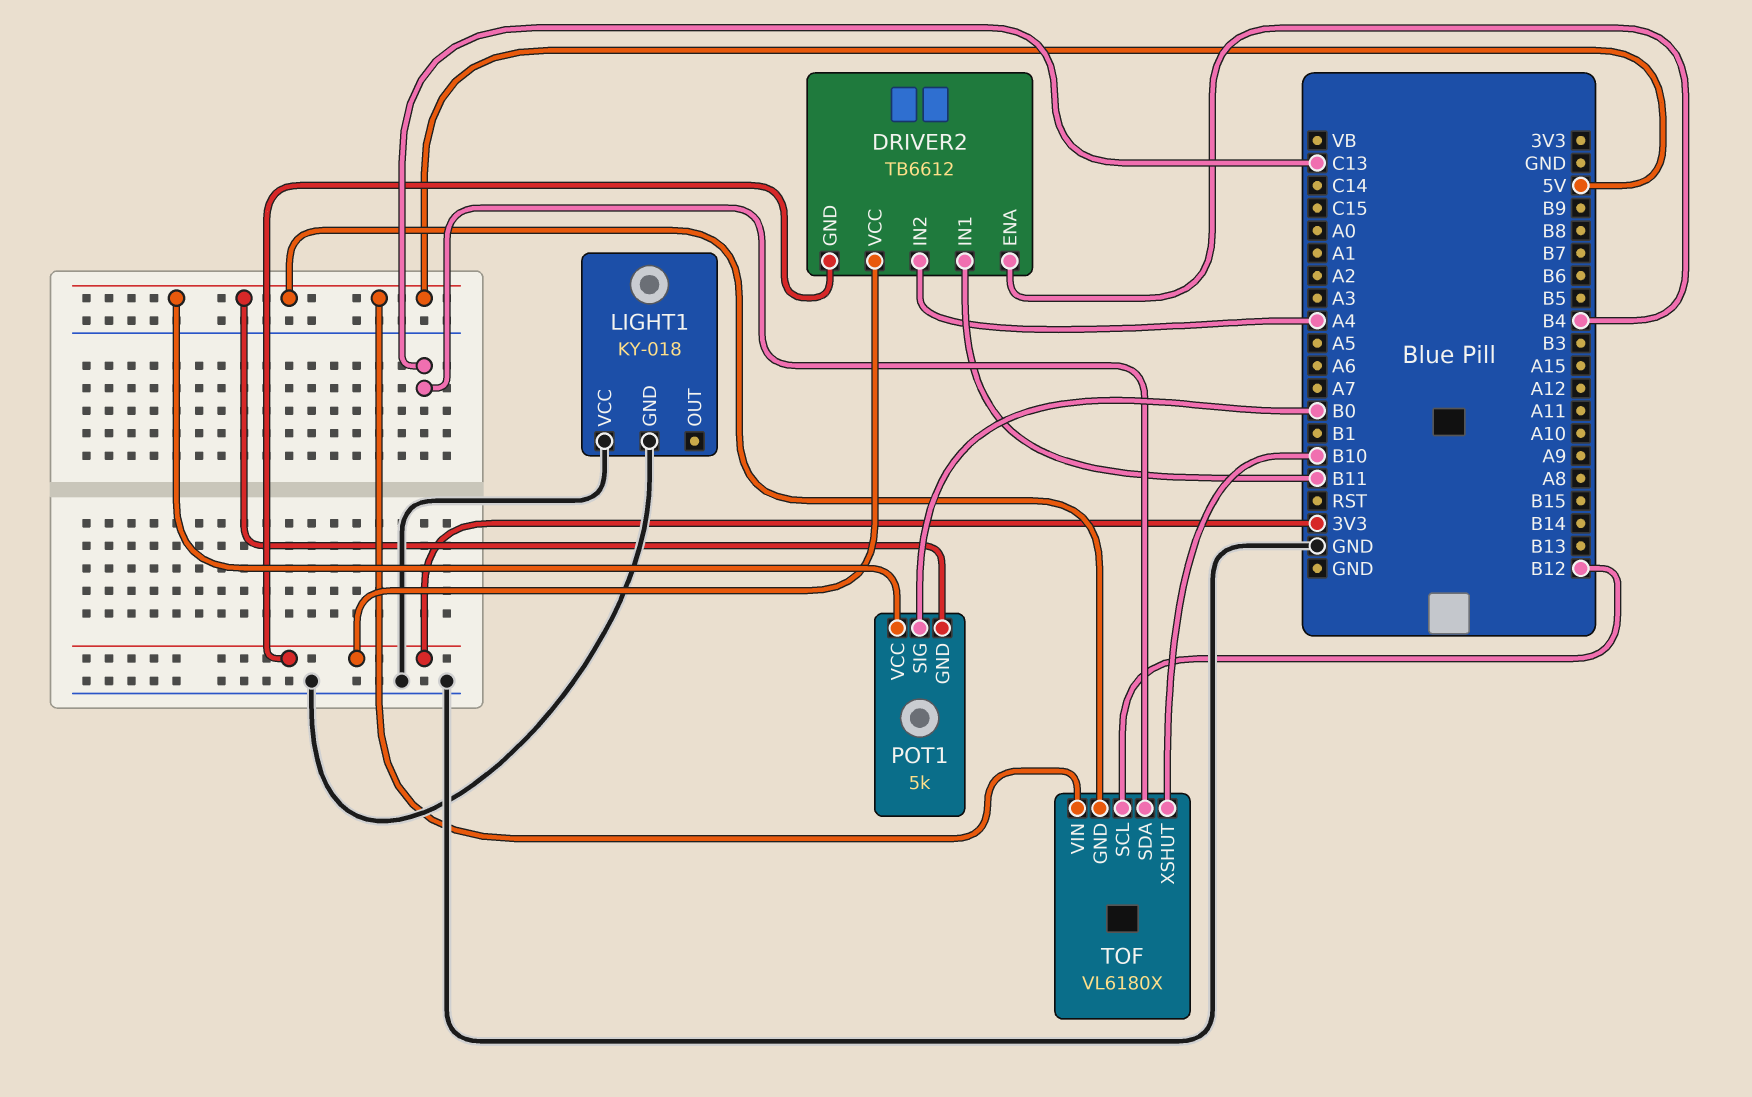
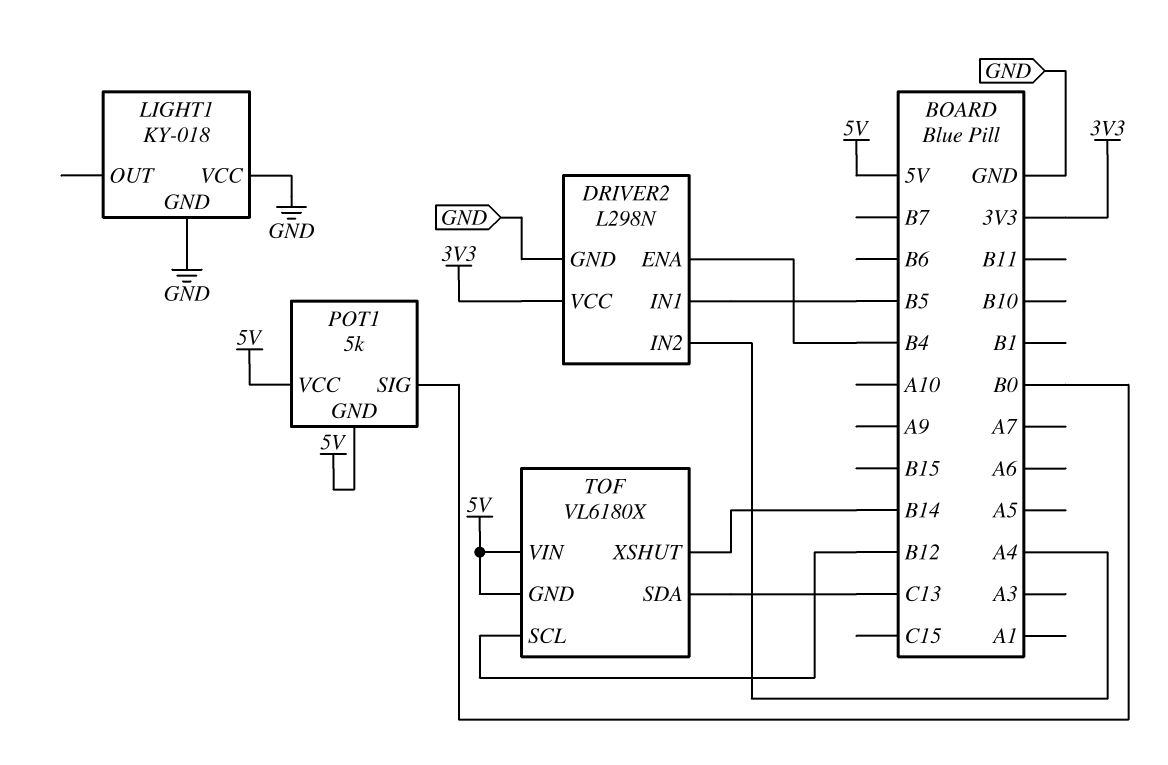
DRIVER2: TB6612 -> L298N
DRIVER2 pin GND: 3V3 -> GND
DRIVER2 pin IN1: B11 -> B5
TOF pin XSHUT: B10 -> B14

